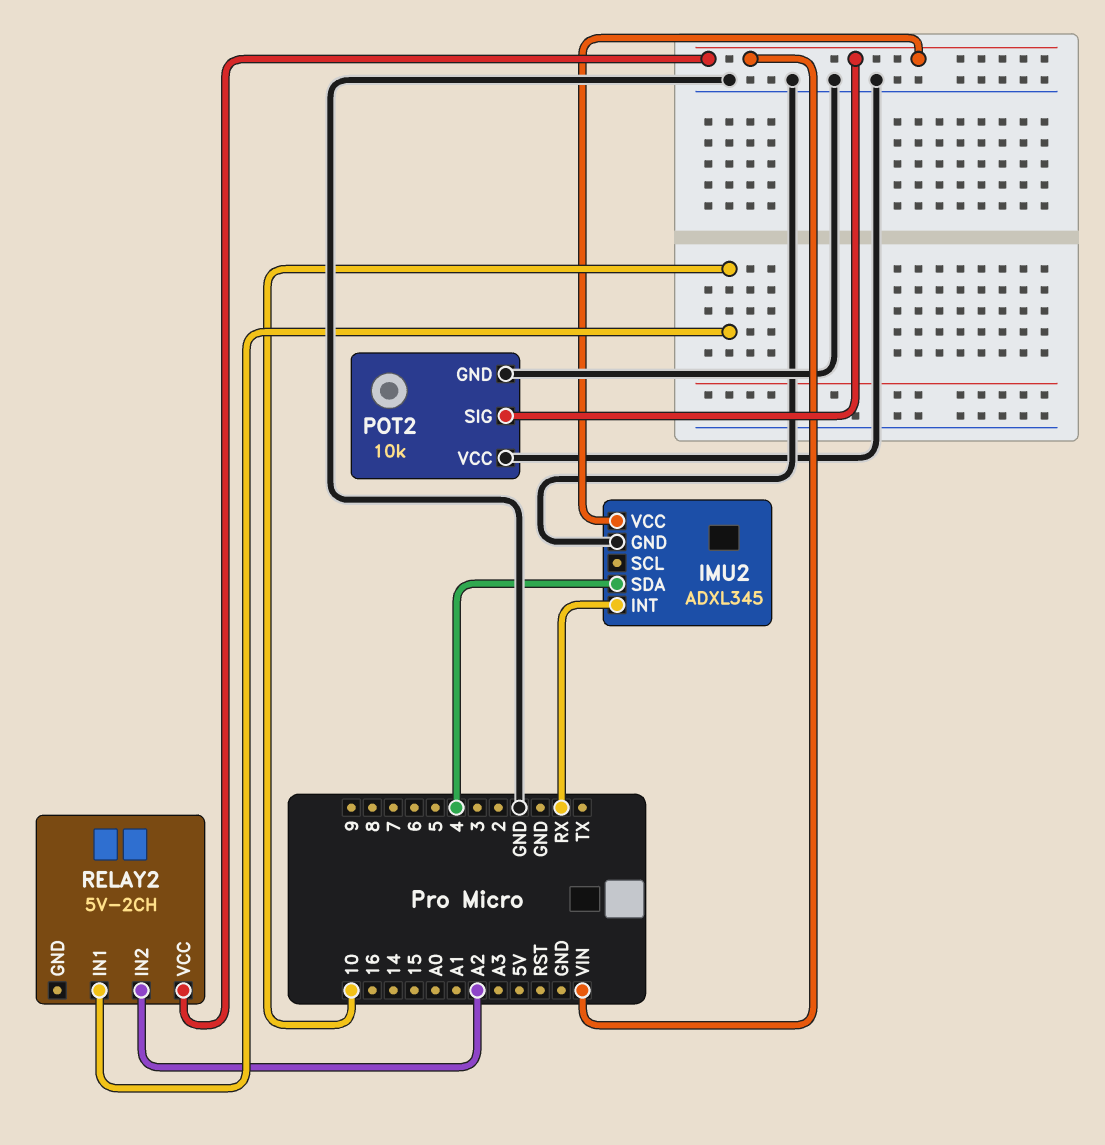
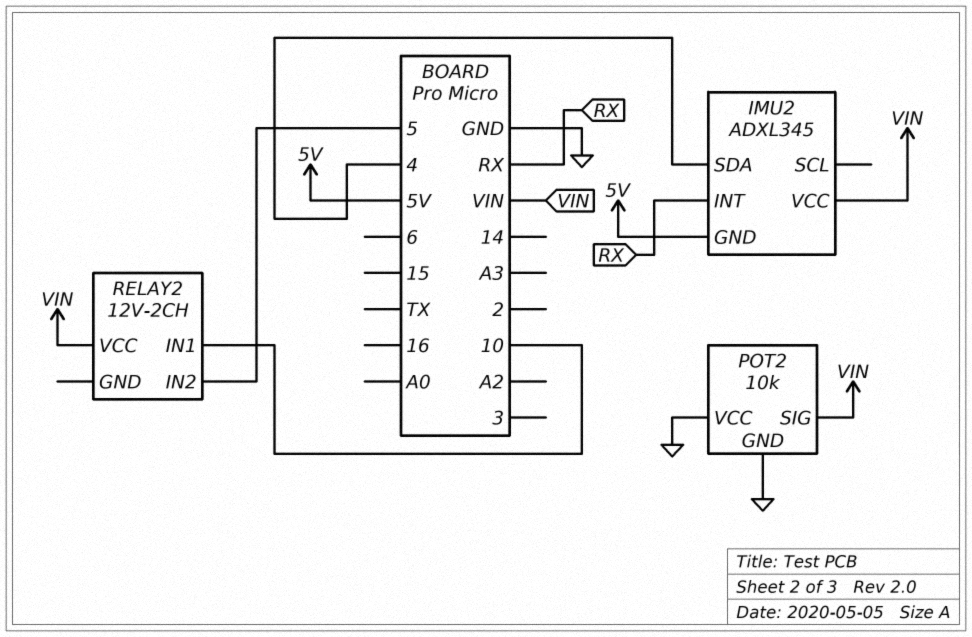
IMU2 pin GND: GND -> 5V
RELAY2: 5V-2CH -> 12V-2CH
RELAY2 pin IN2: A2 -> 5

